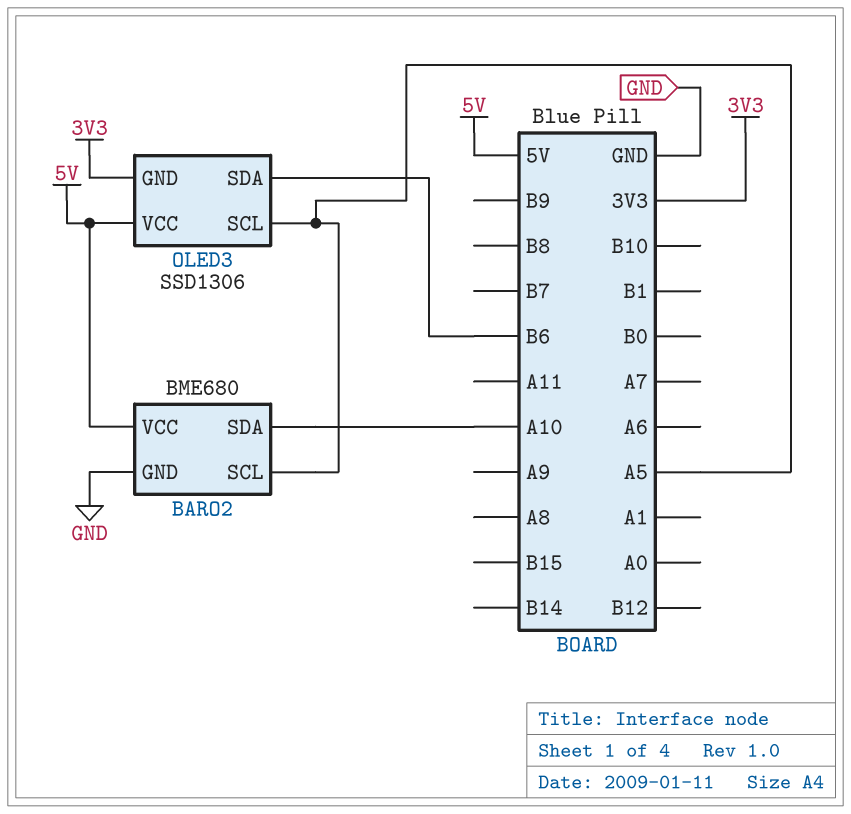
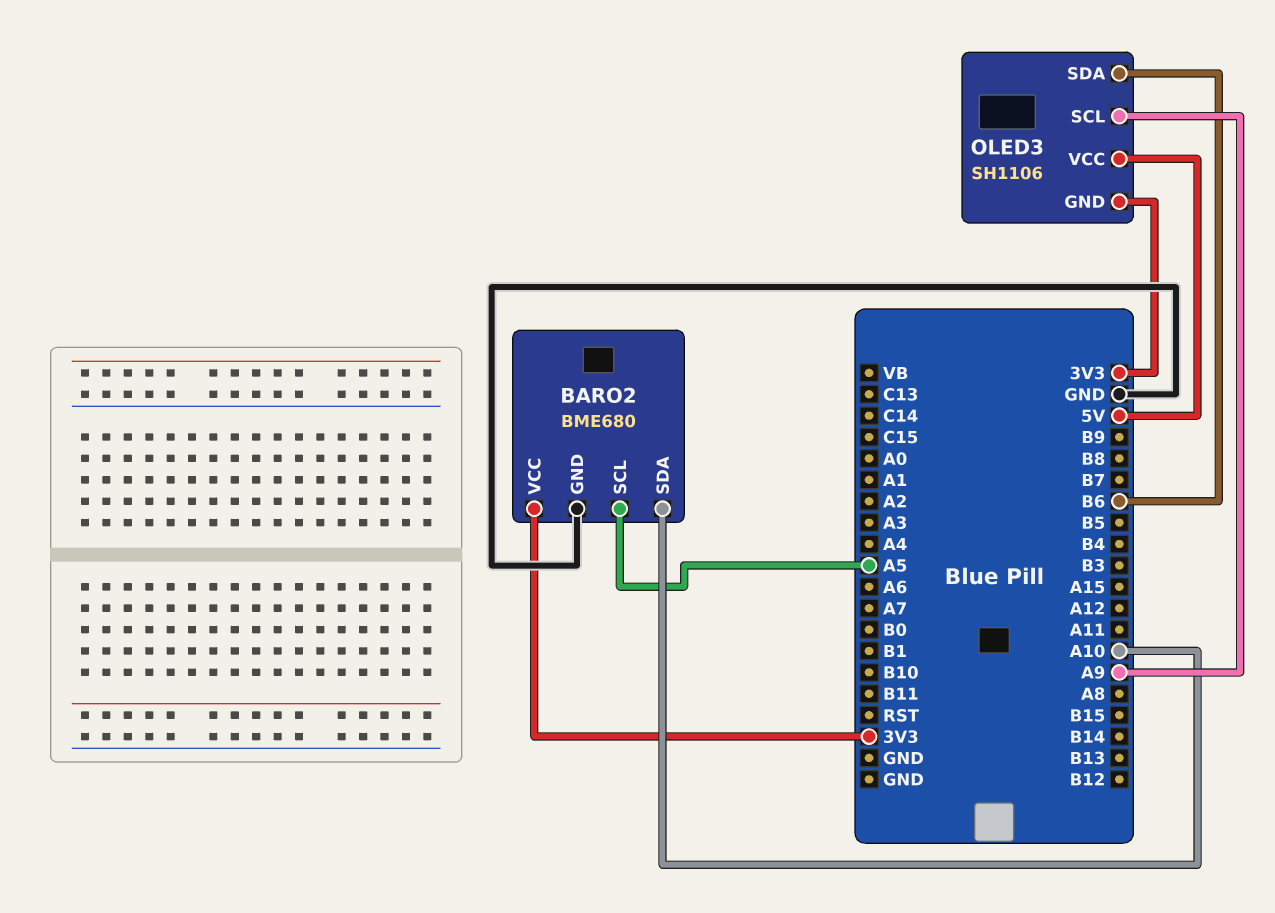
BARO2 pin VCC: 5V -> 3V3
OLED3: SSD1306 -> SH1106
OLED3 pin SCL: A5 -> A9

